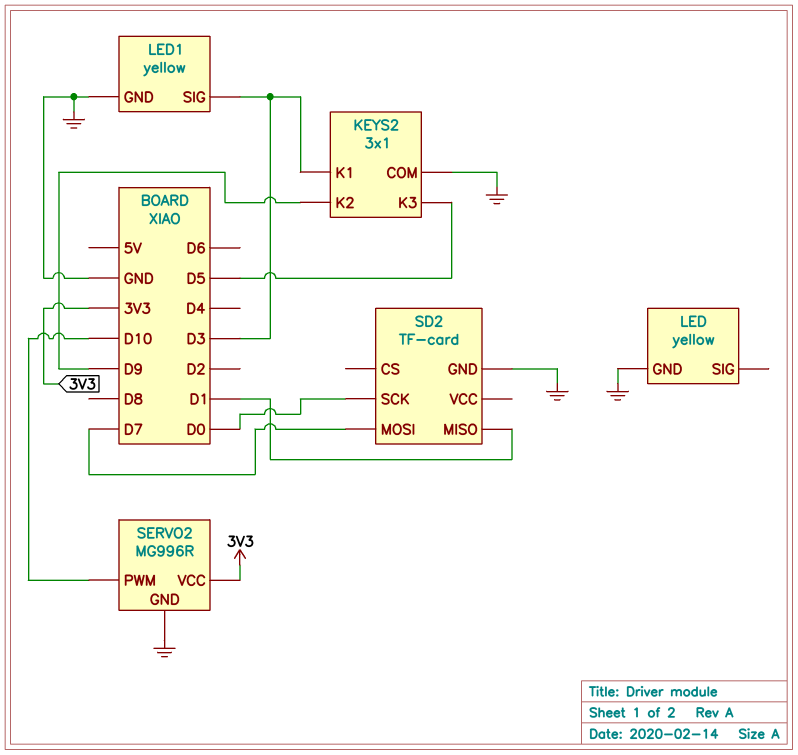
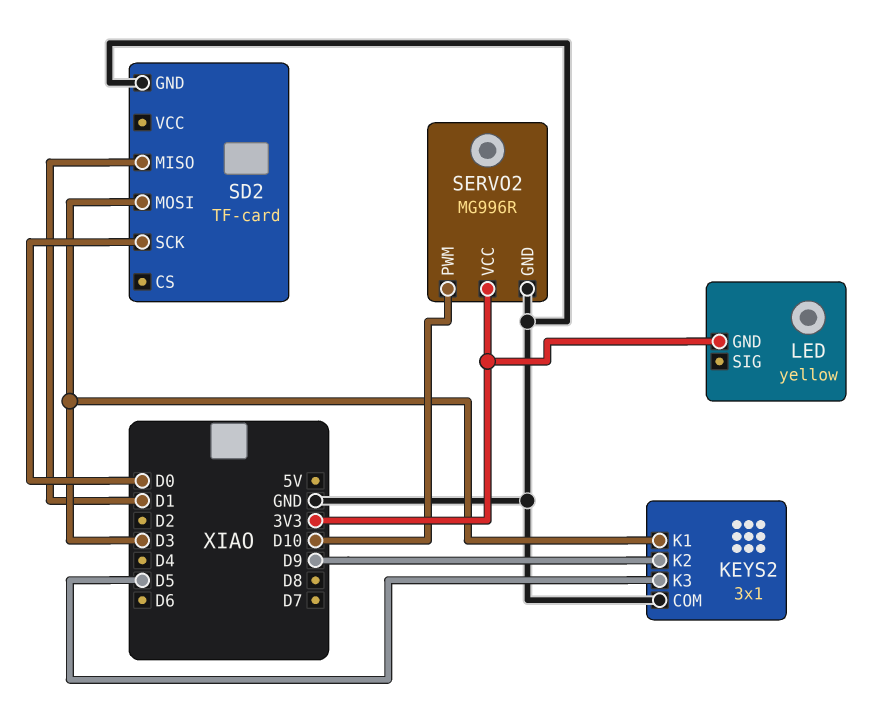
LED pin GND: GND -> 3V3
LED1: yellow -> none
LED1 pin GND: GND -> none
LED1 pin SIG: D3 -> none
SD2 pin MOSI: D7 -> D3

